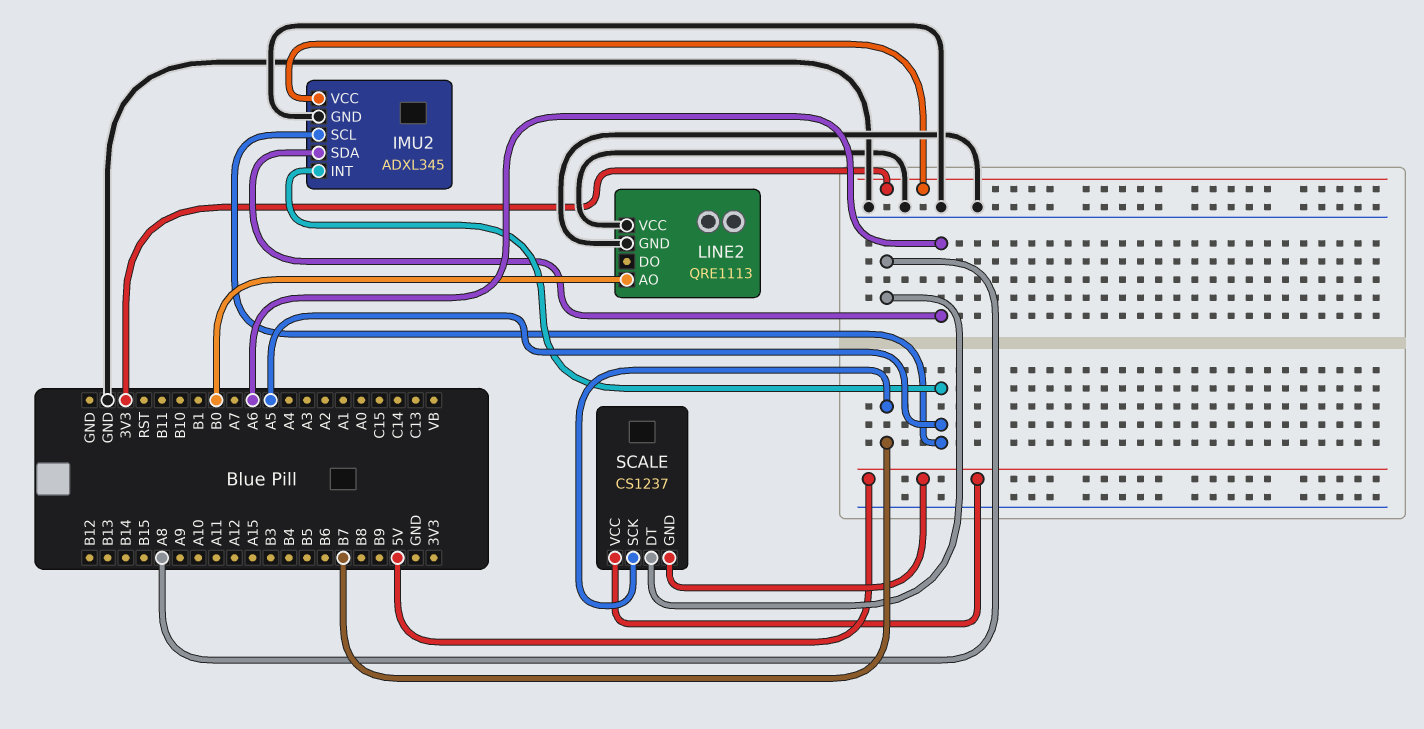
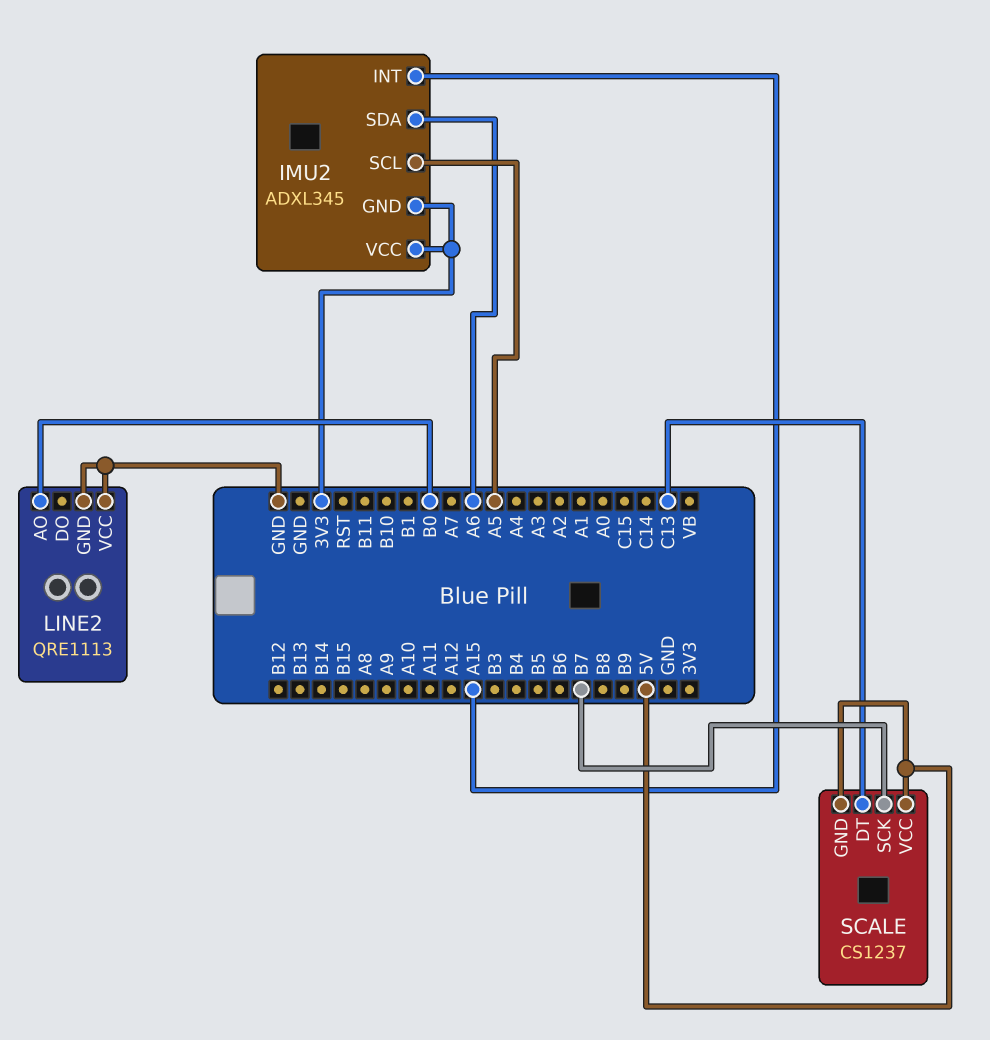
IMU2 pin GND: GND -> 3V3
IMU2 pin INT: A5 -> A15
SCALE pin DT: A8 -> C13

